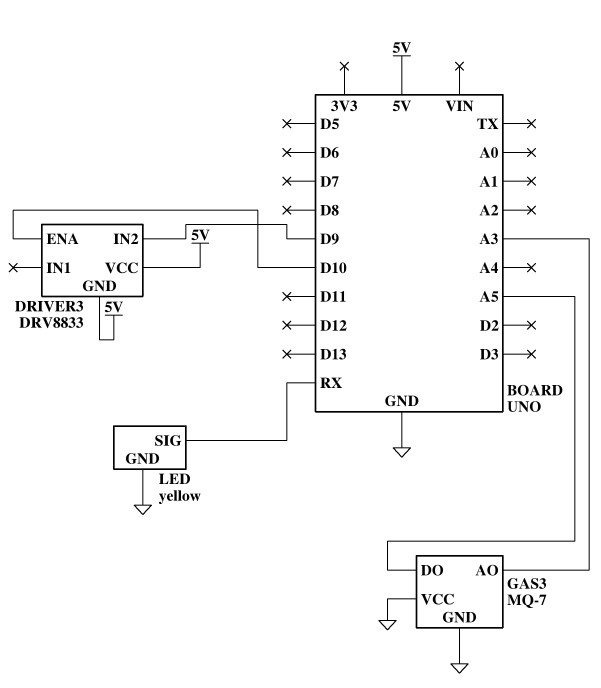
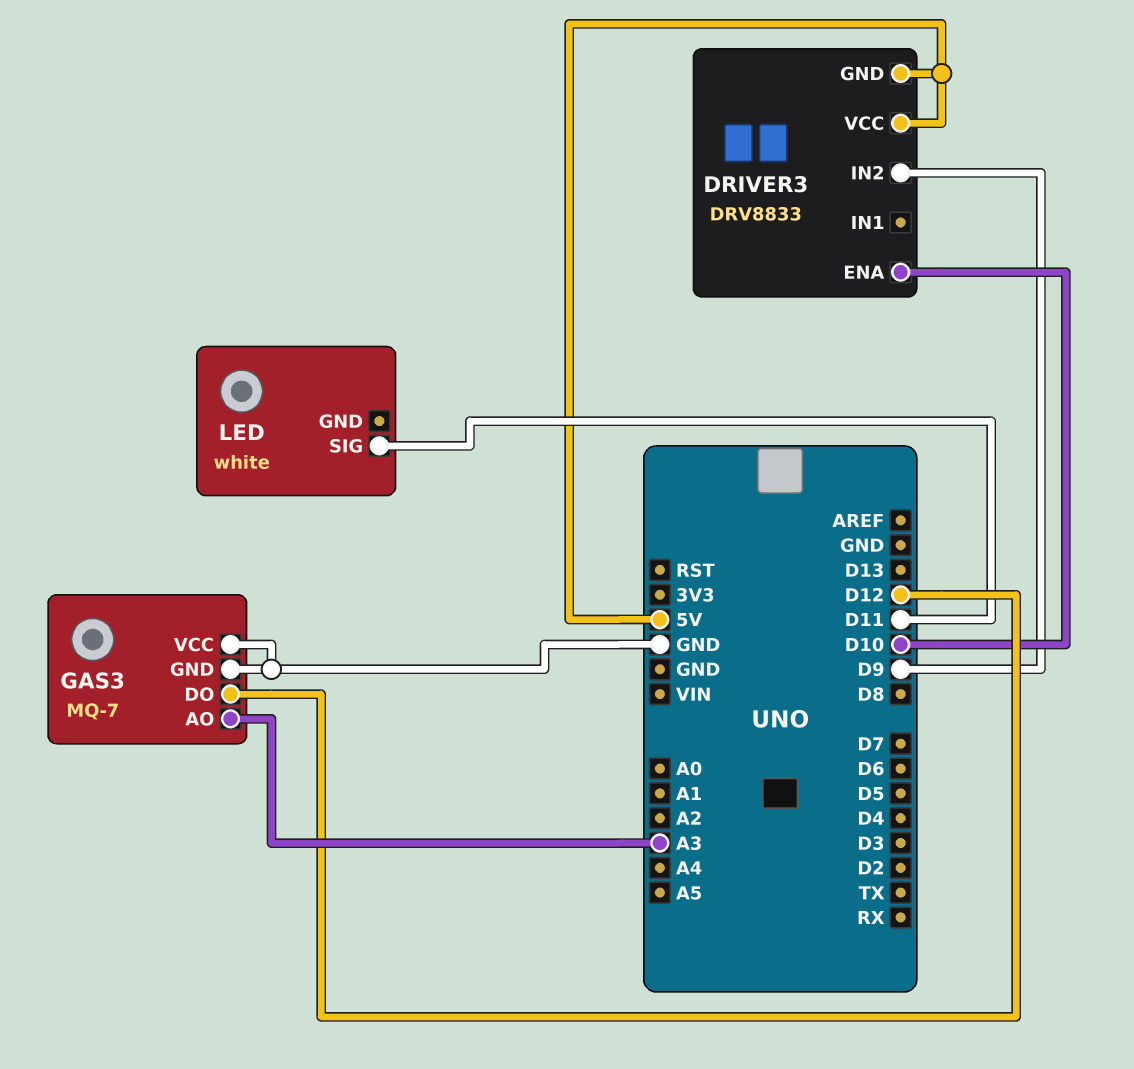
GAS3 pin DO: A5 -> D12
LED: yellow -> white
LED pin GND: GND -> none
LED pin SIG: RX -> D11

